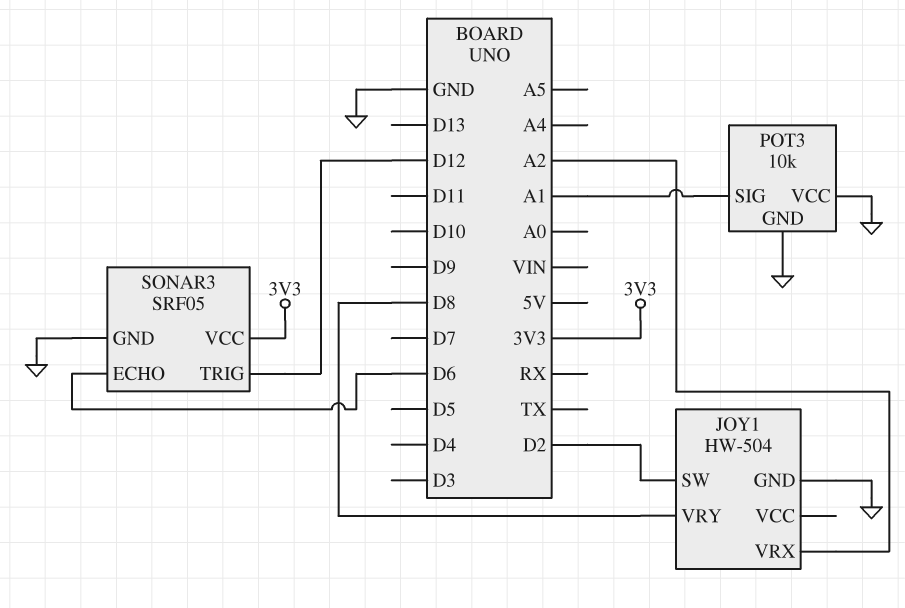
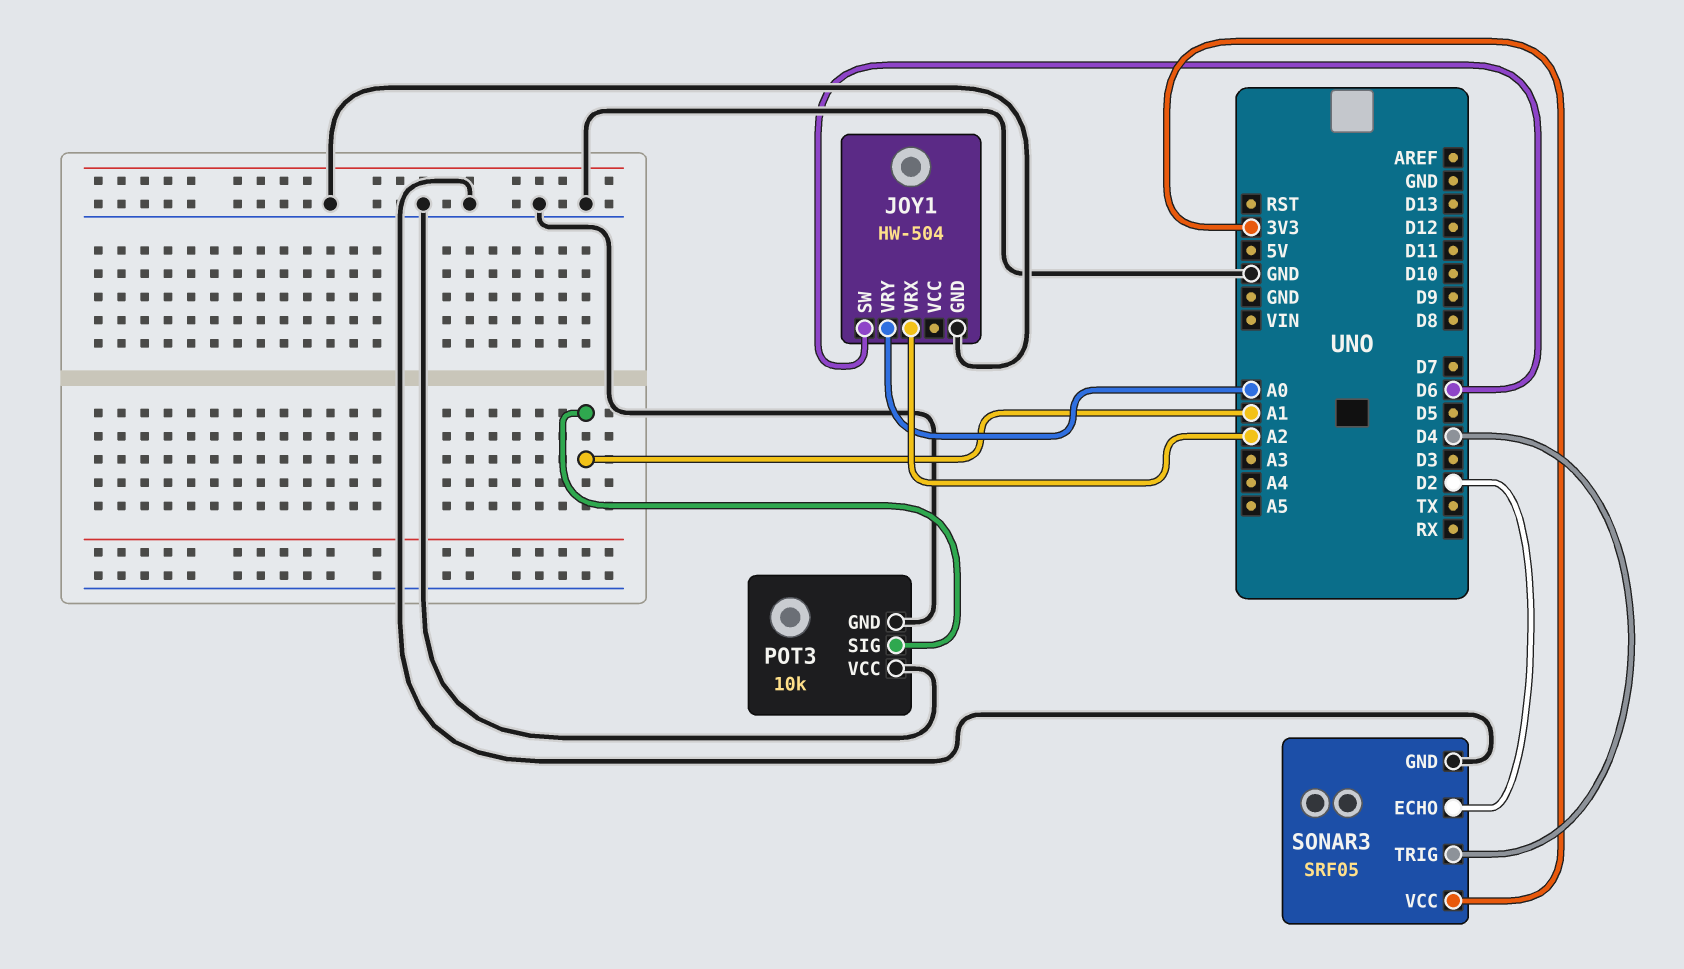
JOY1 pin SW: D2 -> D6
JOY1 pin VRY: D8 -> A0
SONAR3 pin ECHO: D6 -> D2
SONAR3 pin TRIG: D12 -> D4

